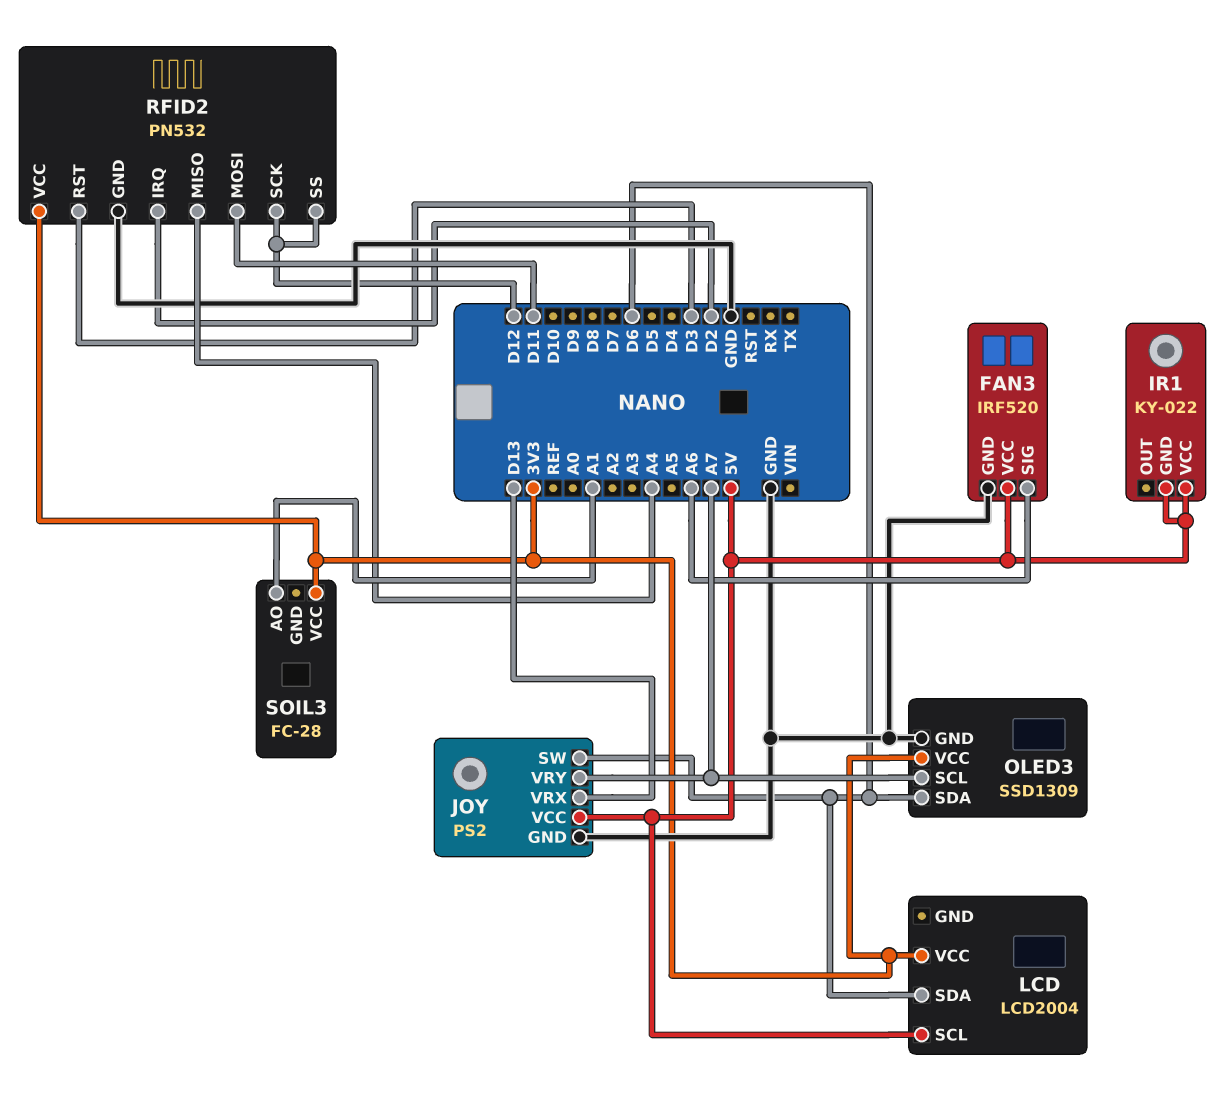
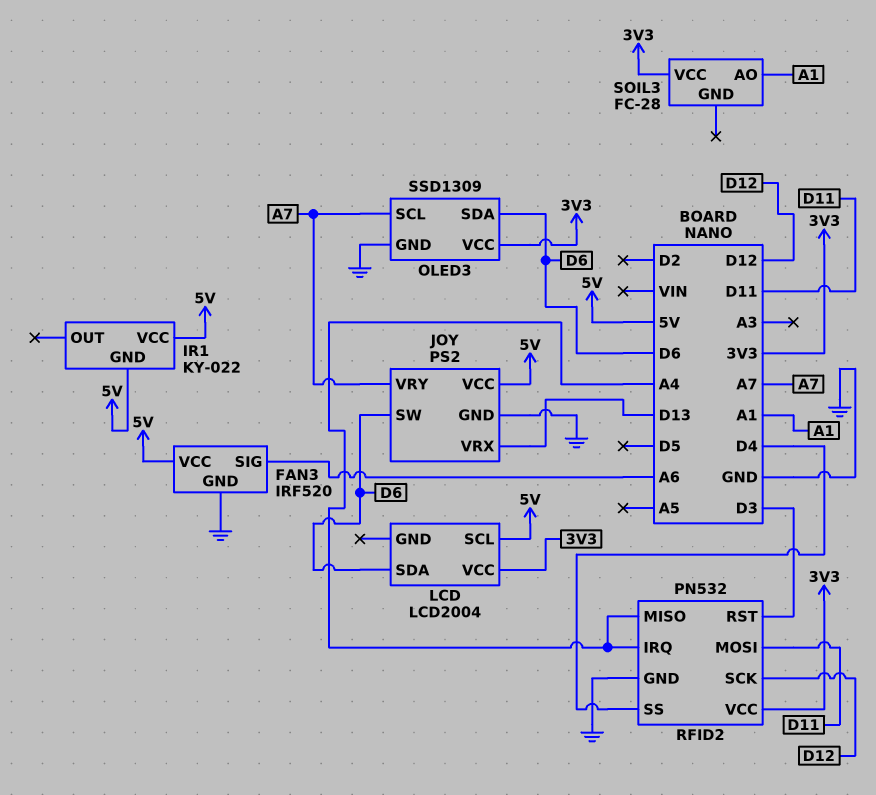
RFID2 pin IRQ: D2 -> A4
RFID2 pin SS: D12 -> D4

